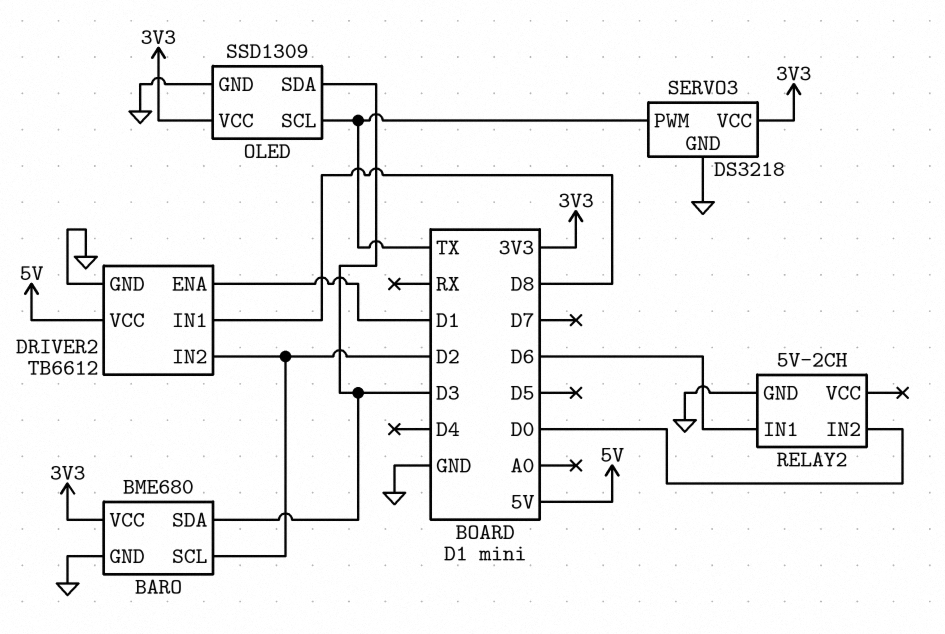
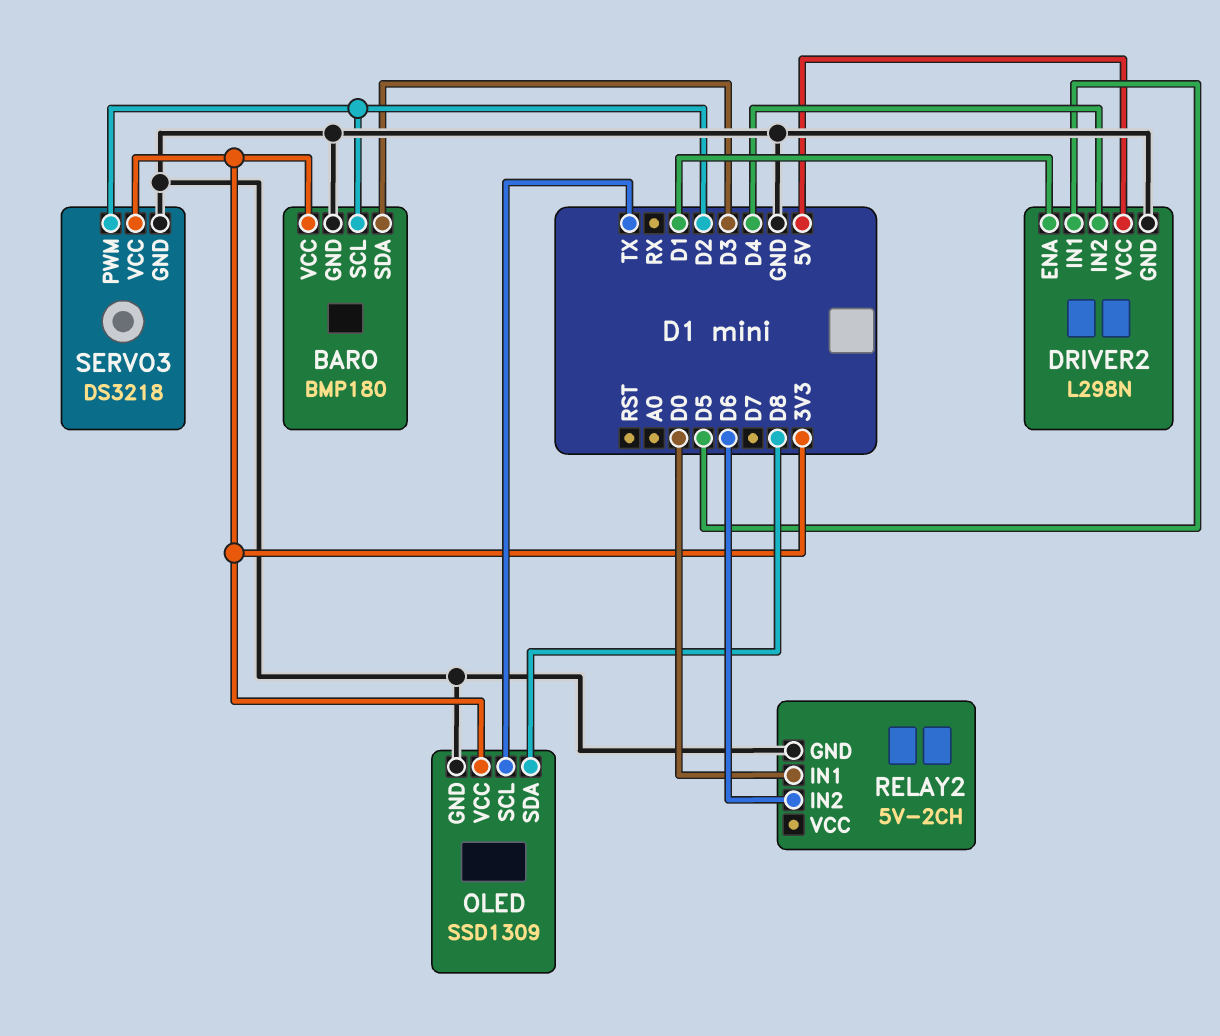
BARO: BME680 -> BMP180
DRIVER2: TB6612 -> L298N
DRIVER2 pin IN1: D8 -> D5
DRIVER2 pin IN2: D2 -> D4
OLED pin SDA: D3 -> D8
RELAY2 pin IN1: D6 -> D0
RELAY2 pin IN2: D0 -> D6
SERVO3 pin PWM: TX -> D2

